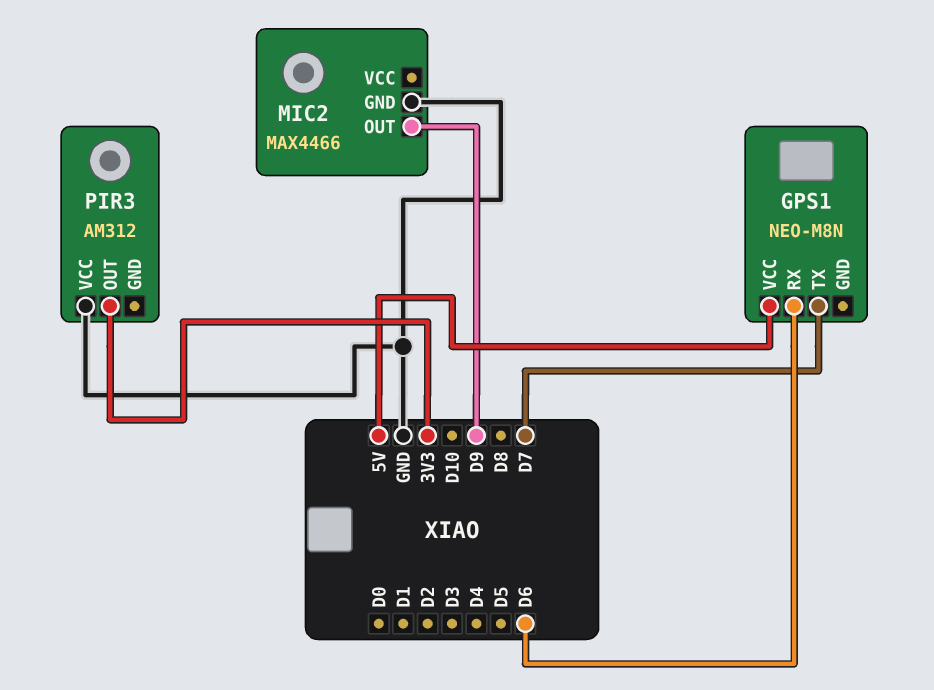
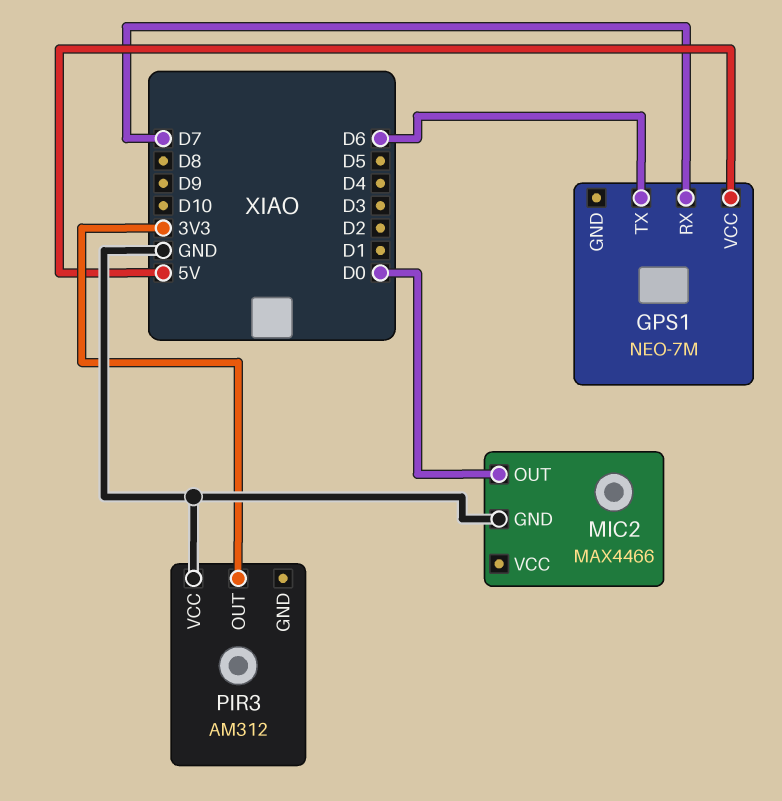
GPS1: NEO-M8N -> NEO-7M
GPS1 pin RX: D6 -> D7
GPS1 pin TX: D7 -> D6
MIC2 pin OUT: D9 -> D0

